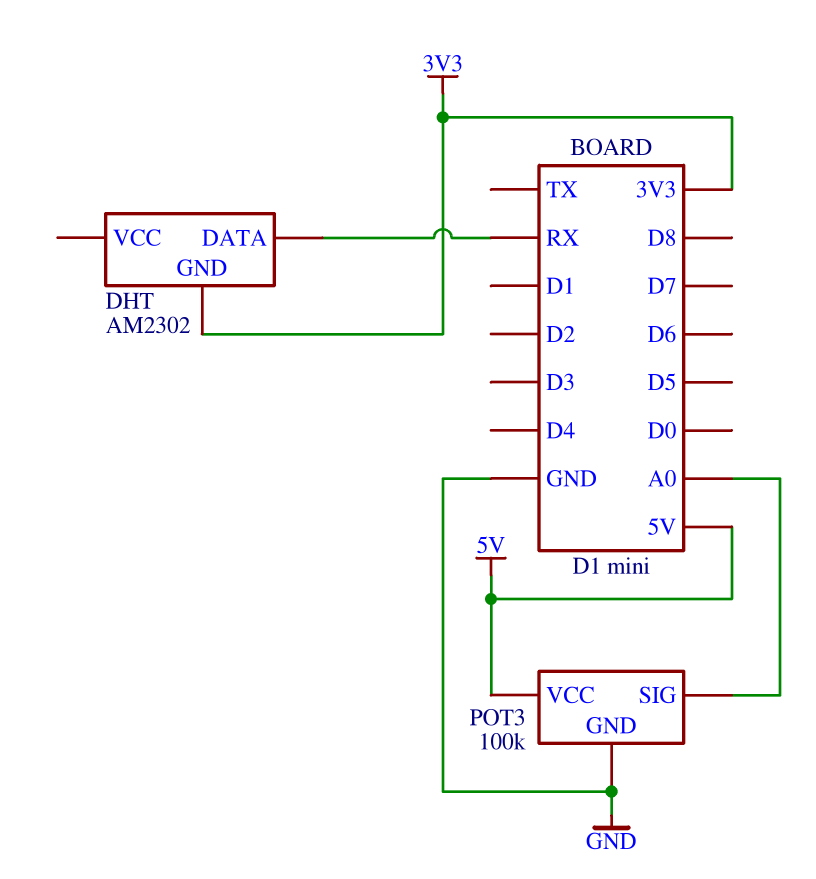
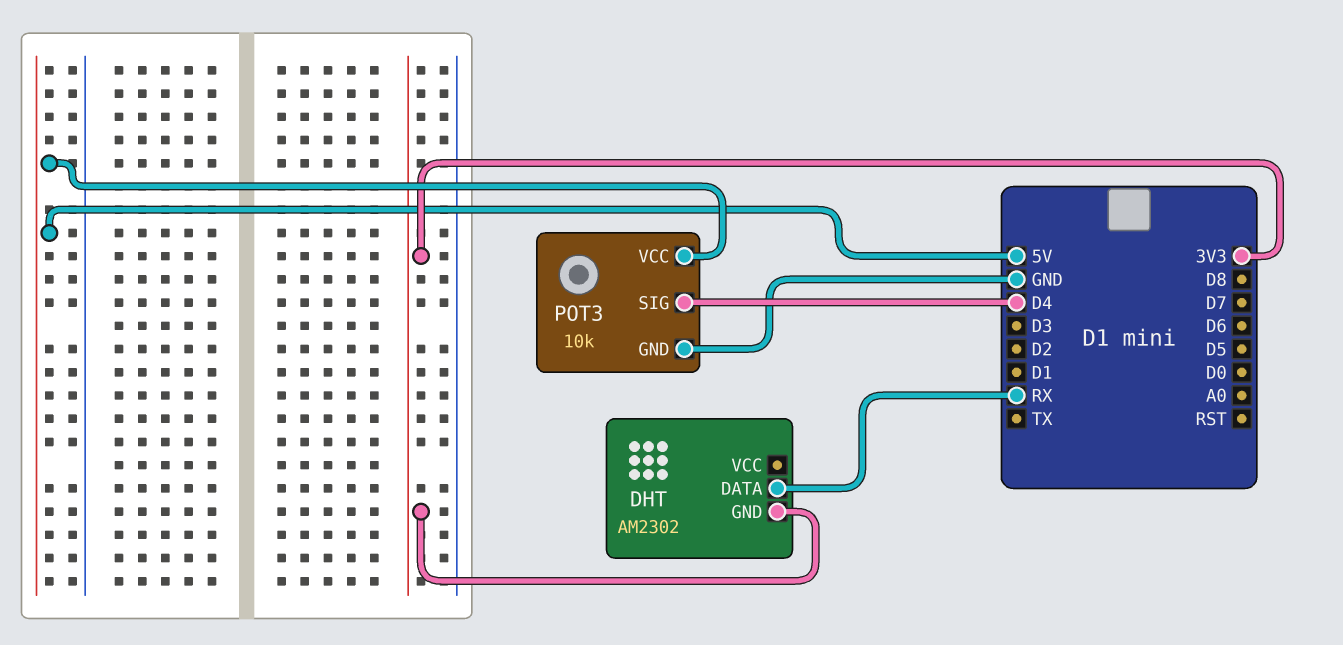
POT3: 100k -> 10k
POT3 pin SIG: A0 -> D4

